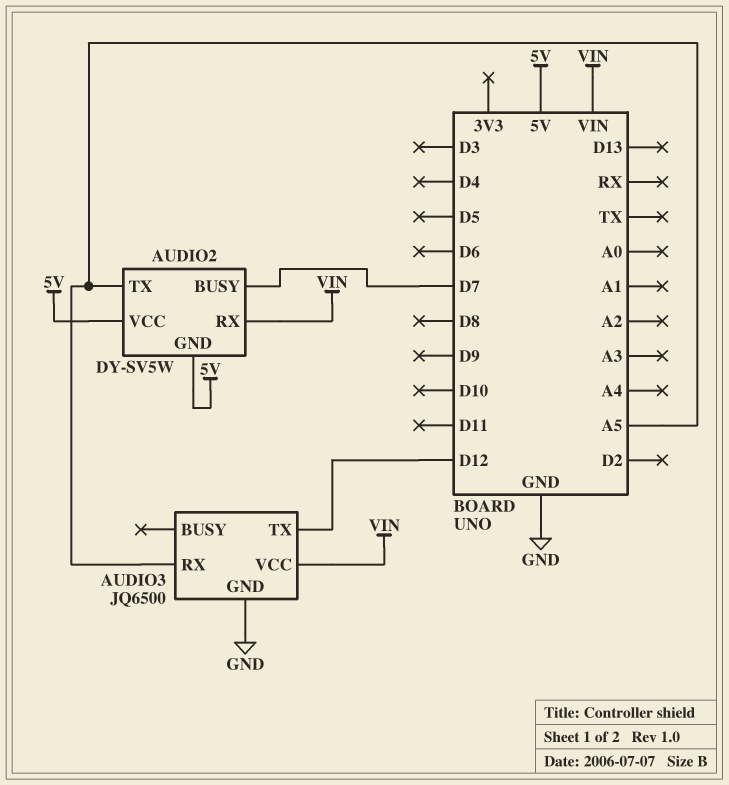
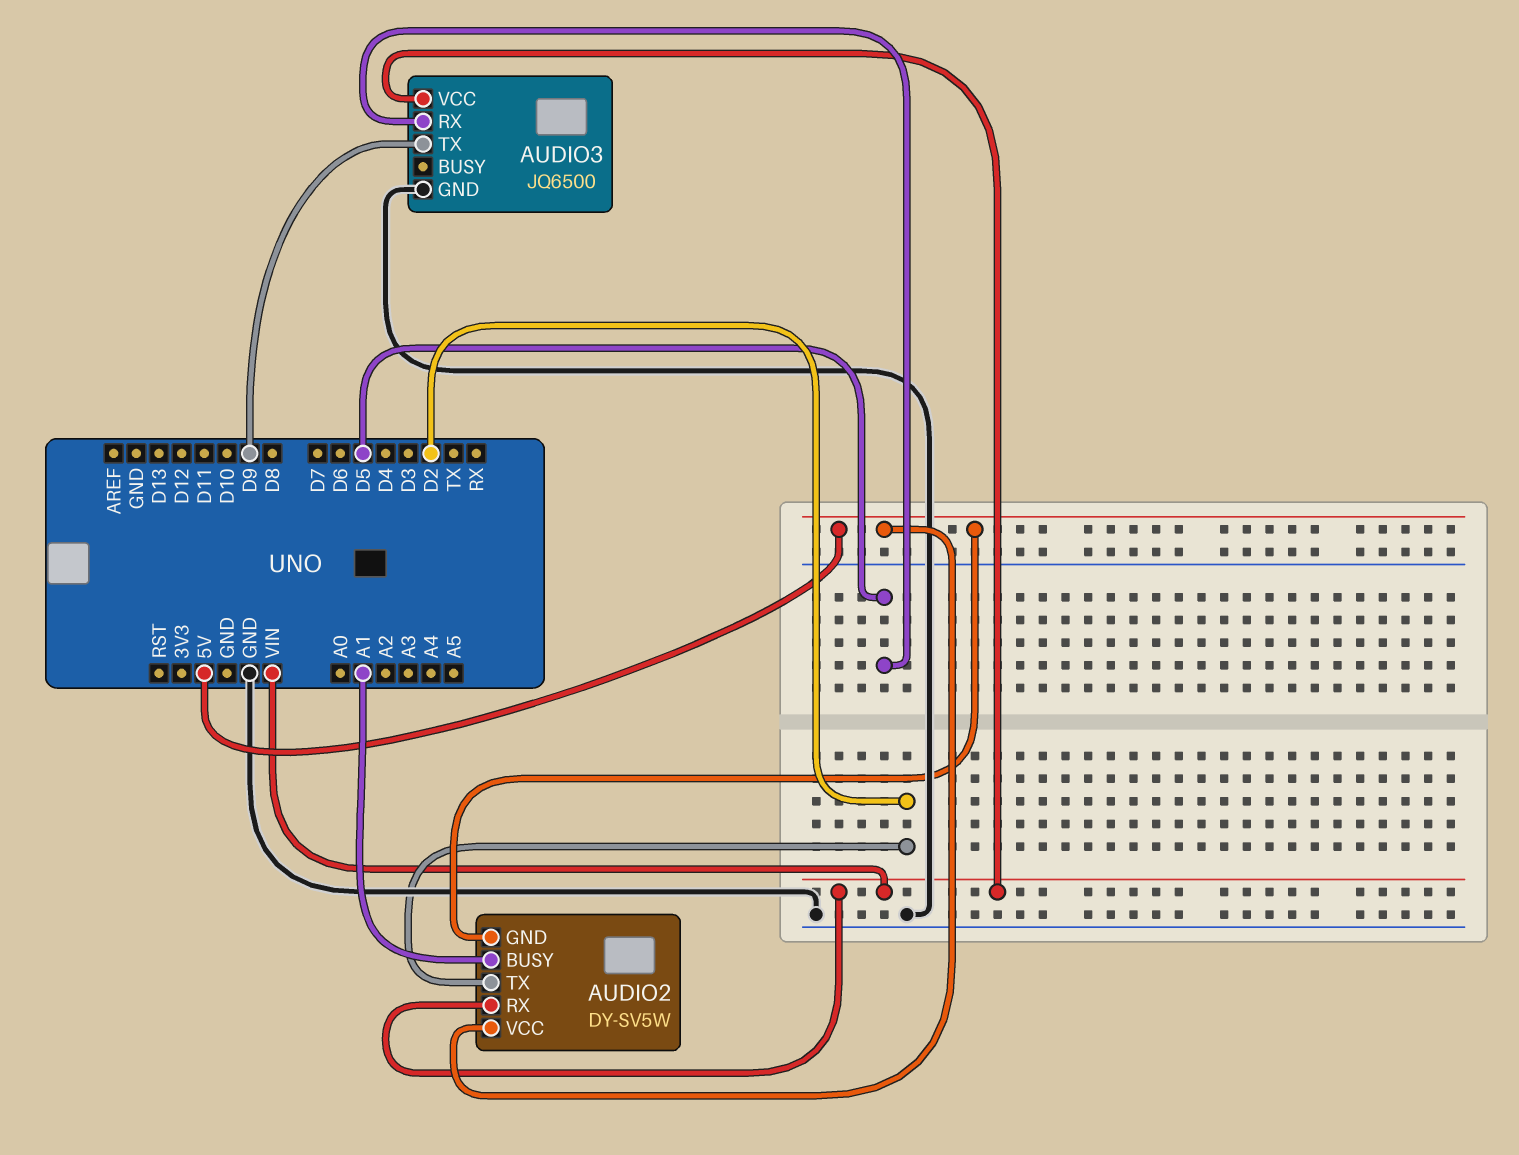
AUDIO2 pin BUSY: D7 -> A1
AUDIO2 pin TX: A5 -> D2
AUDIO3 pin RX: A5 -> D5
AUDIO3 pin TX: D12 -> D9

